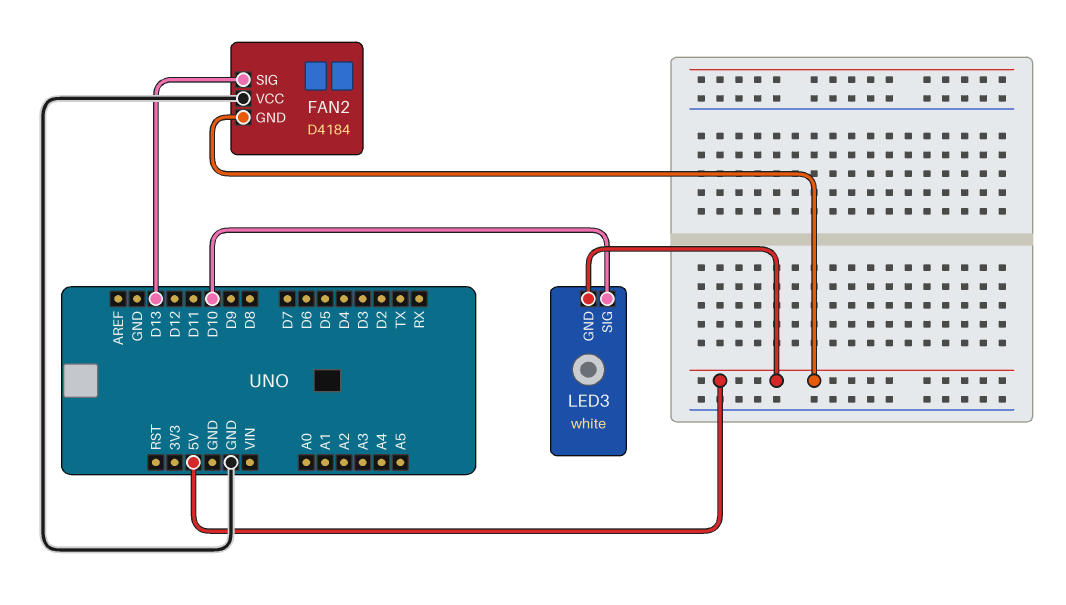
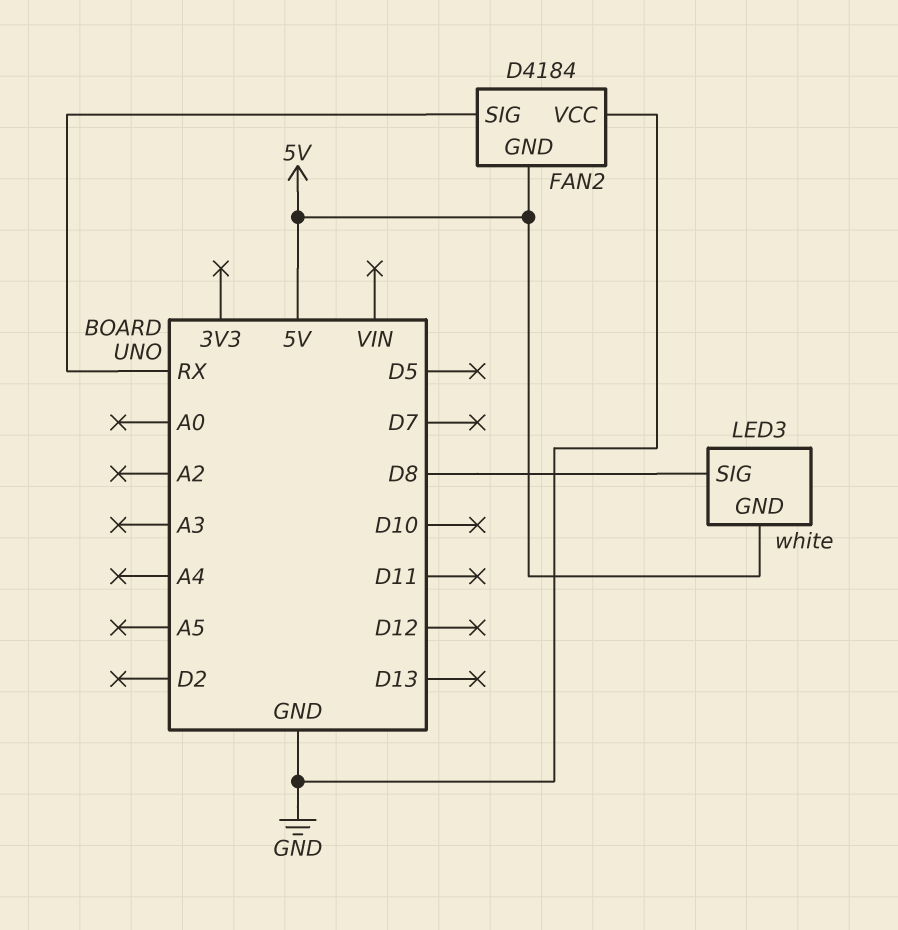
FAN2 pin SIG: D13 -> RX
LED3 pin SIG: D10 -> D8

